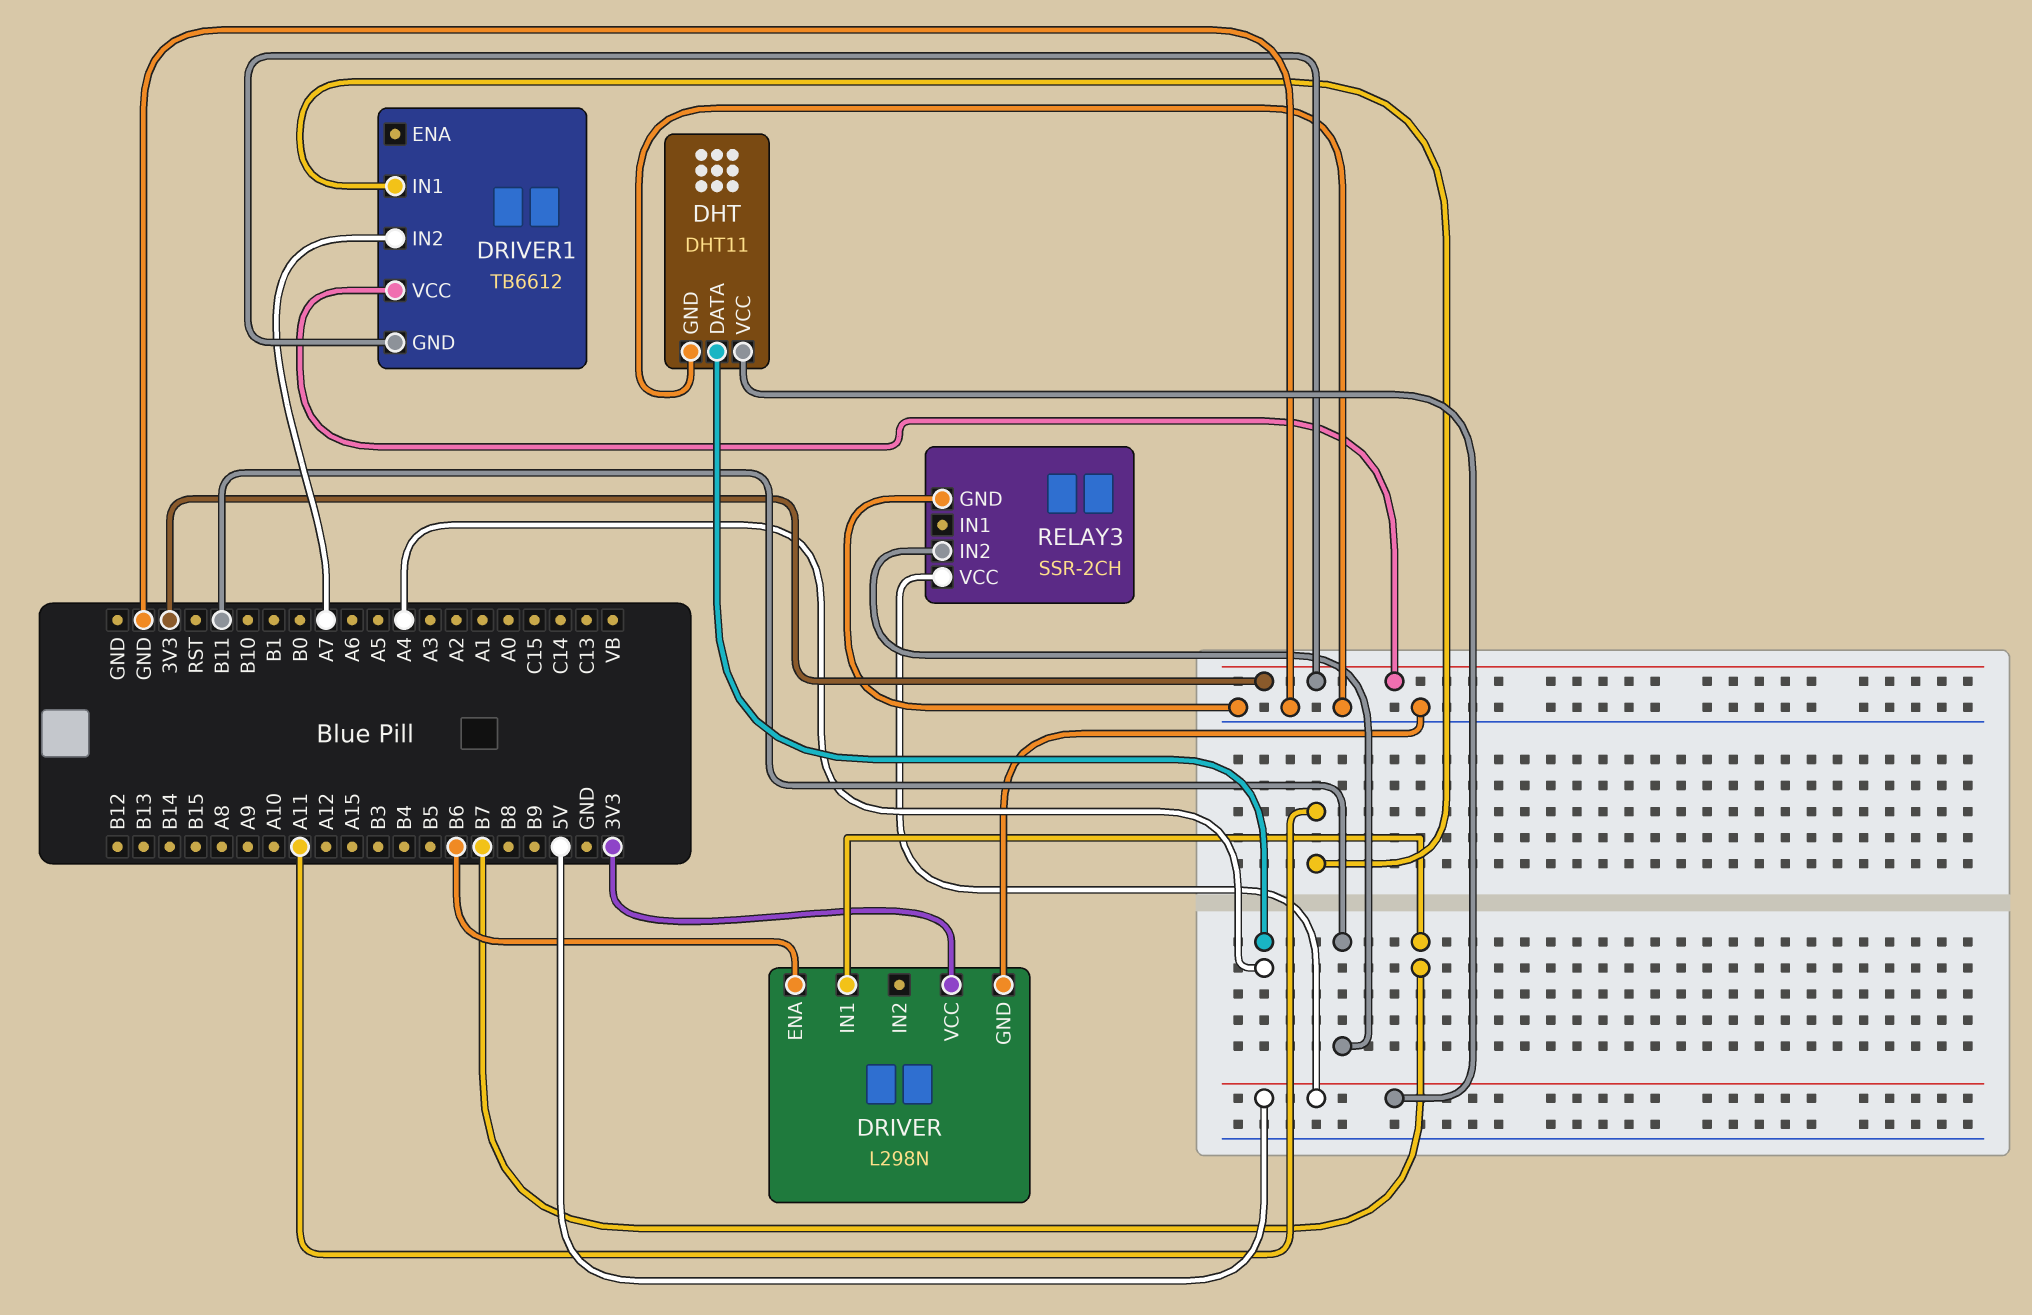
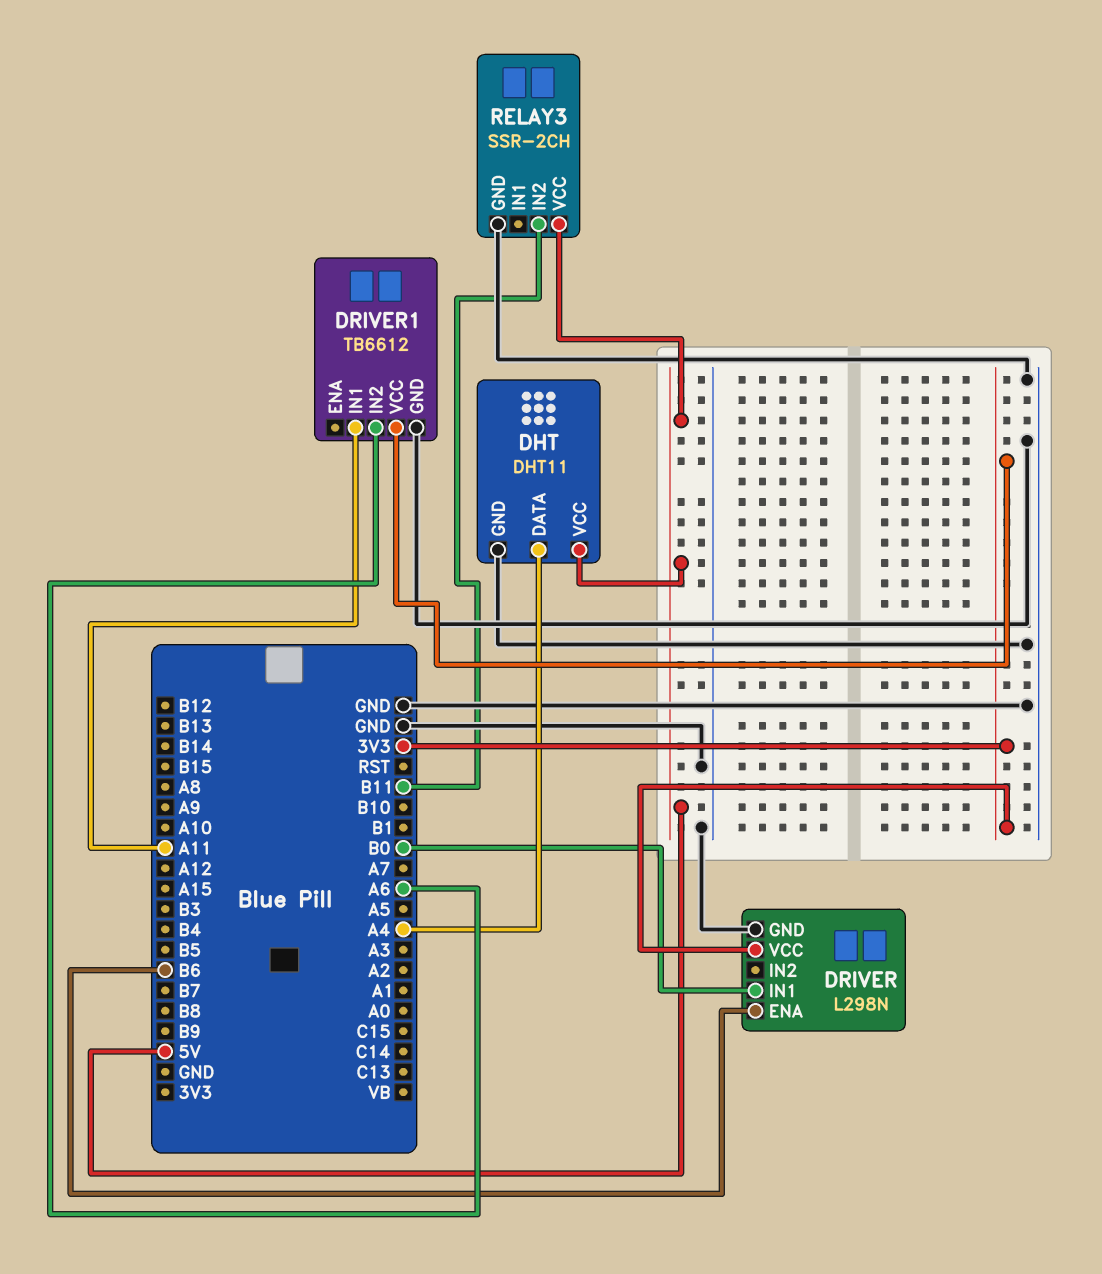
DRIVER pin IN1: B7 -> B0
DRIVER1 pin GND: 3V3 -> GND
DRIVER1 pin IN2: A7 -> A6

